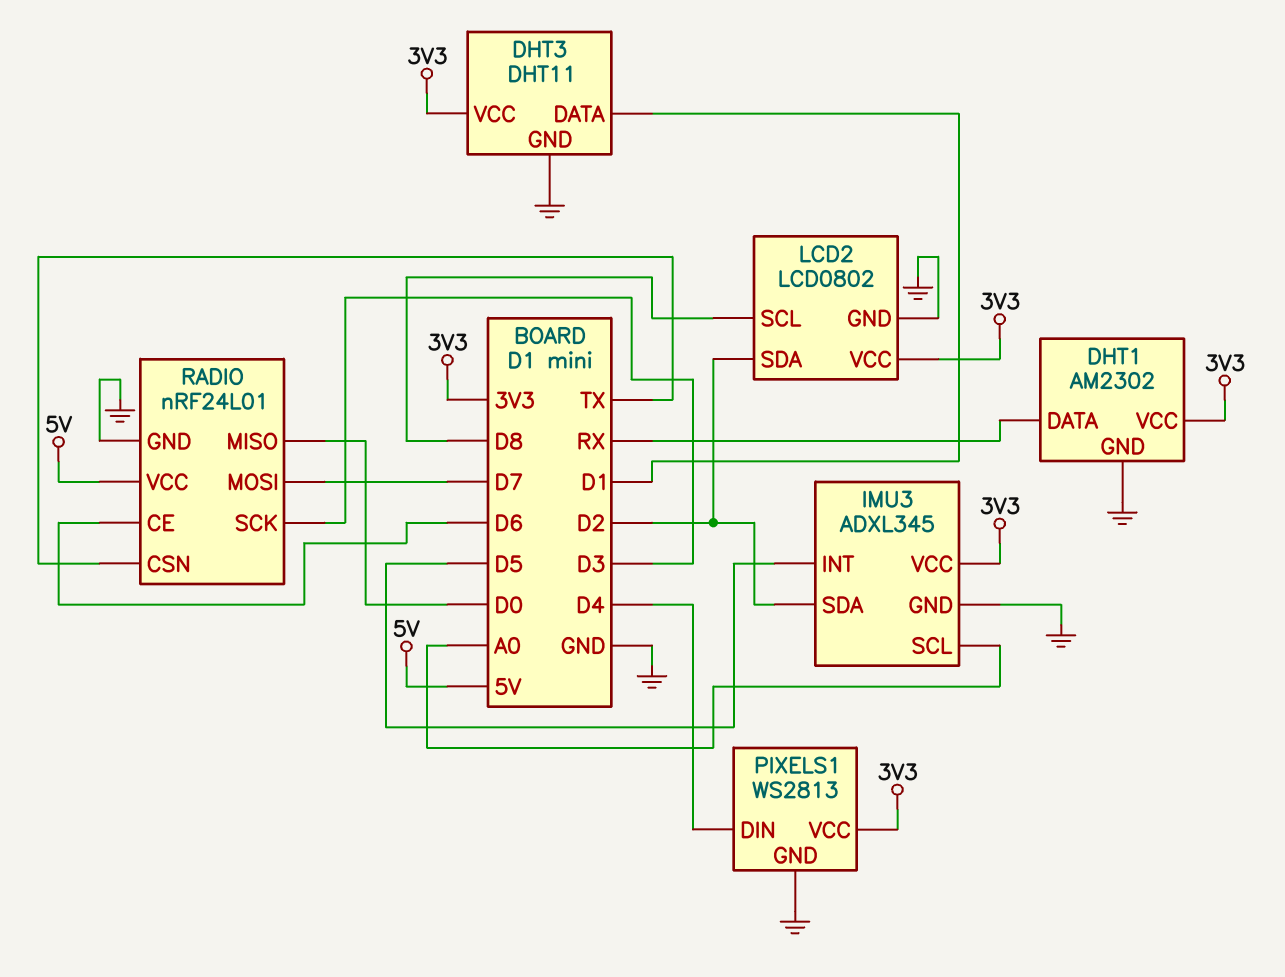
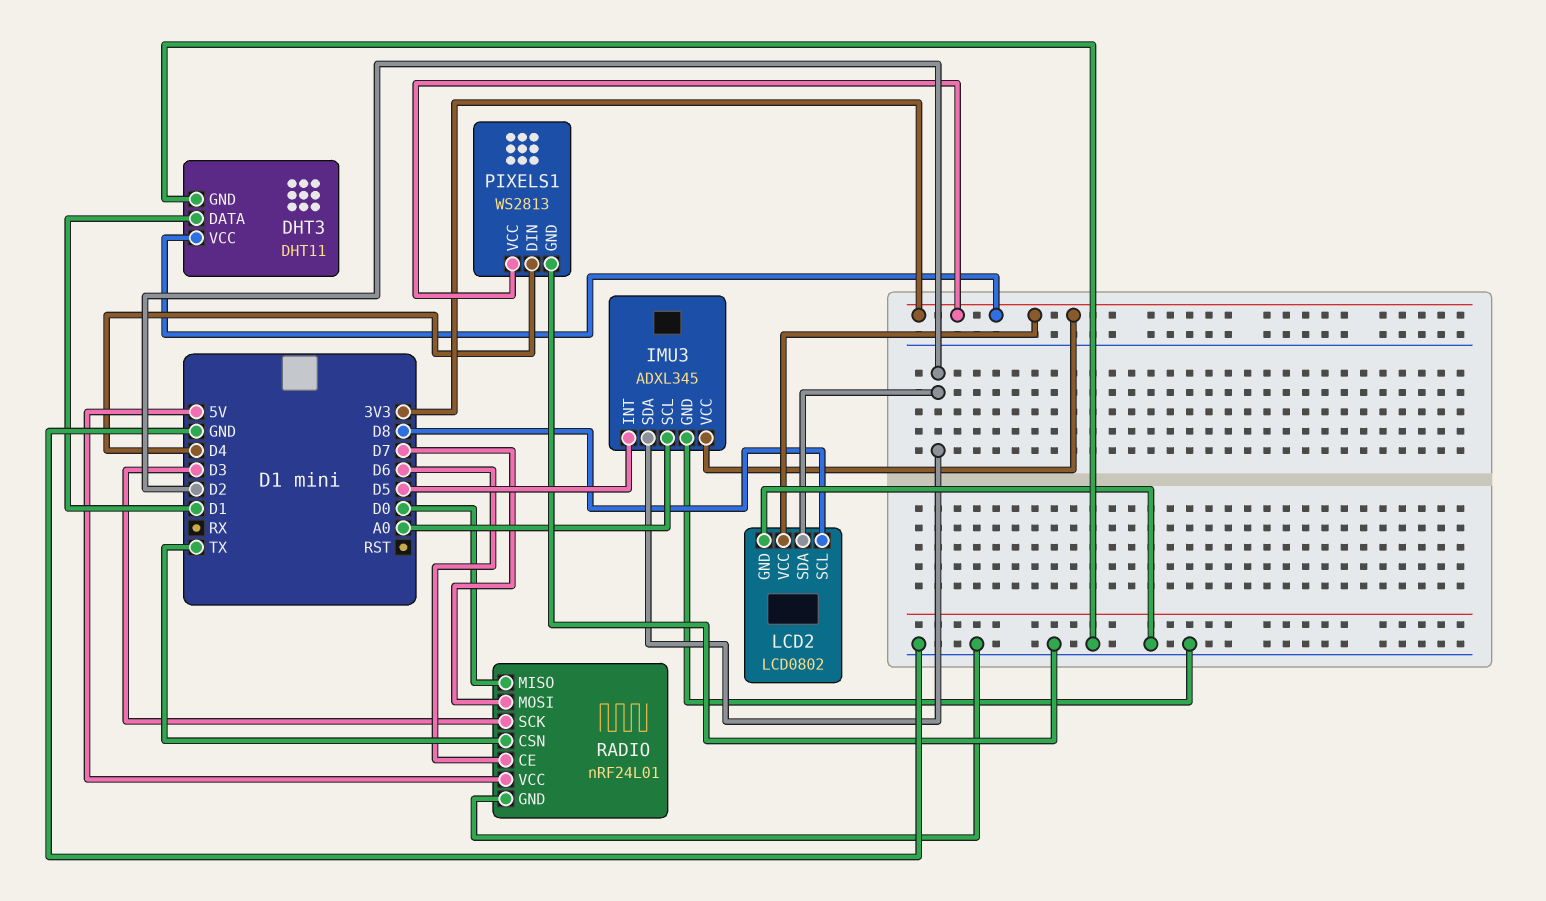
DHT1: AM2302 -> none
DHT1 pin DATA: RX -> none
DHT1 pin GND: GND -> none
DHT1 pin VCC: 3V3 -> none

